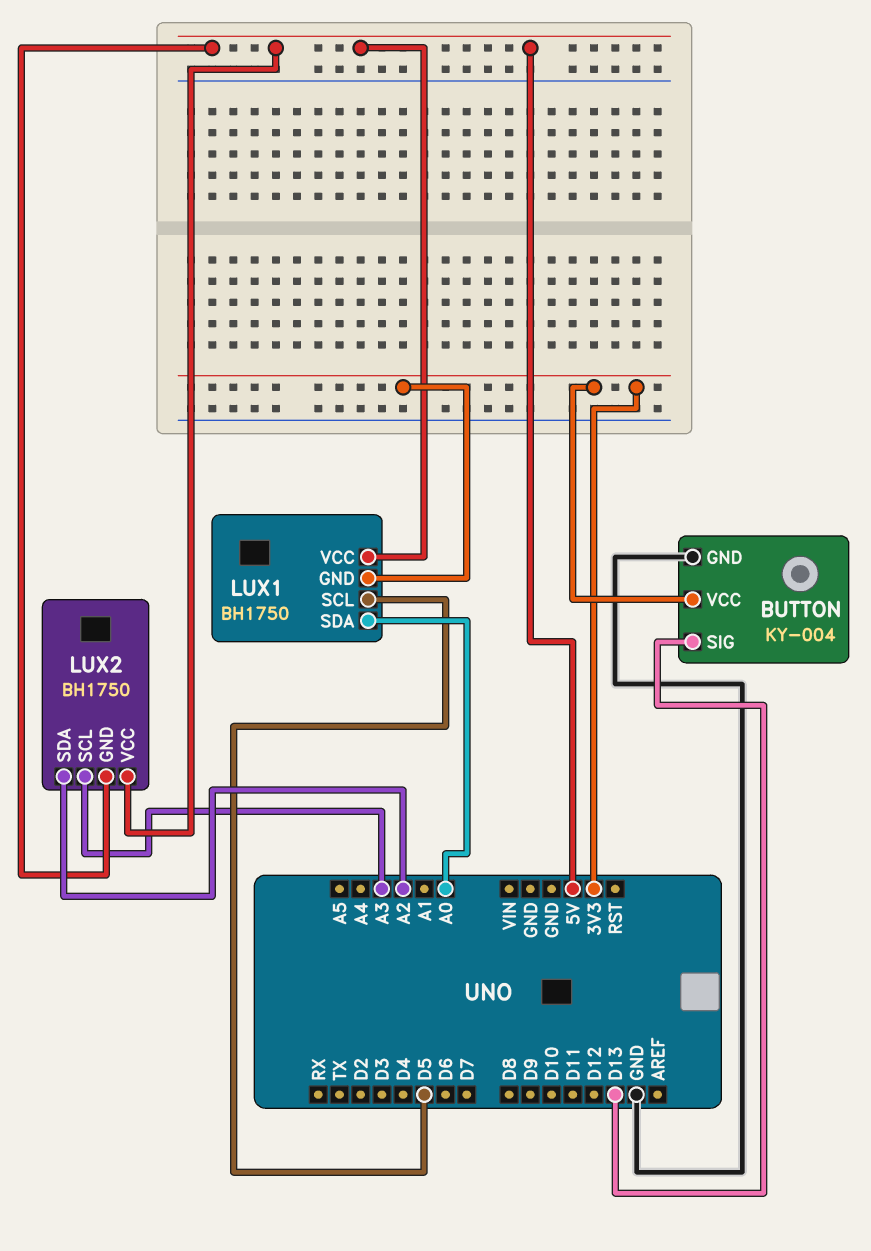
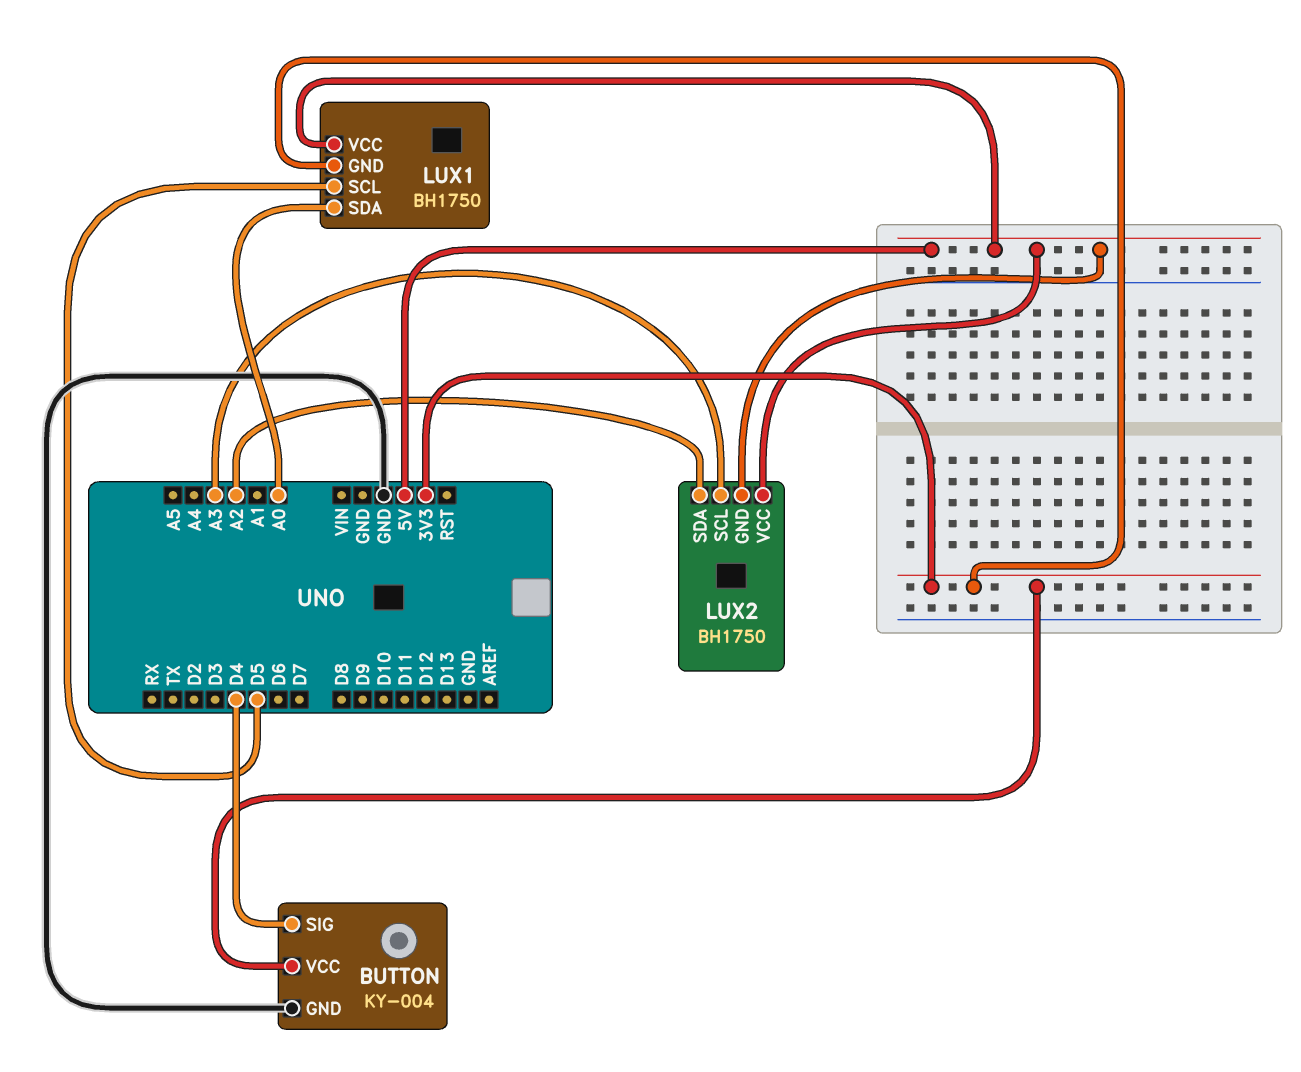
BUTTON pin SIG: D13 -> D4

